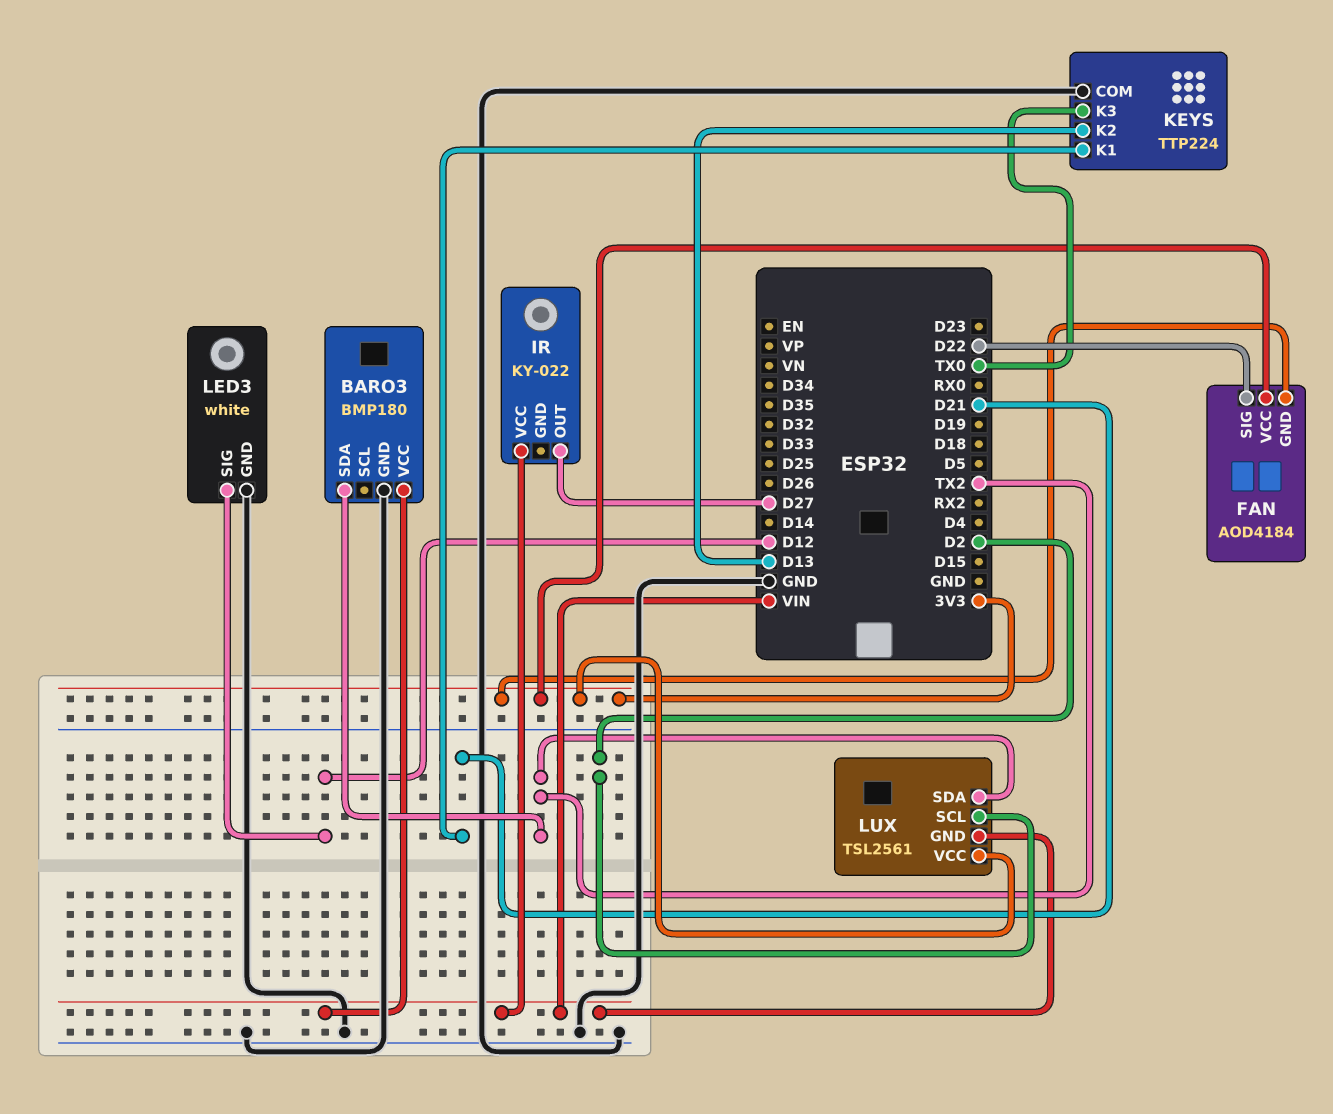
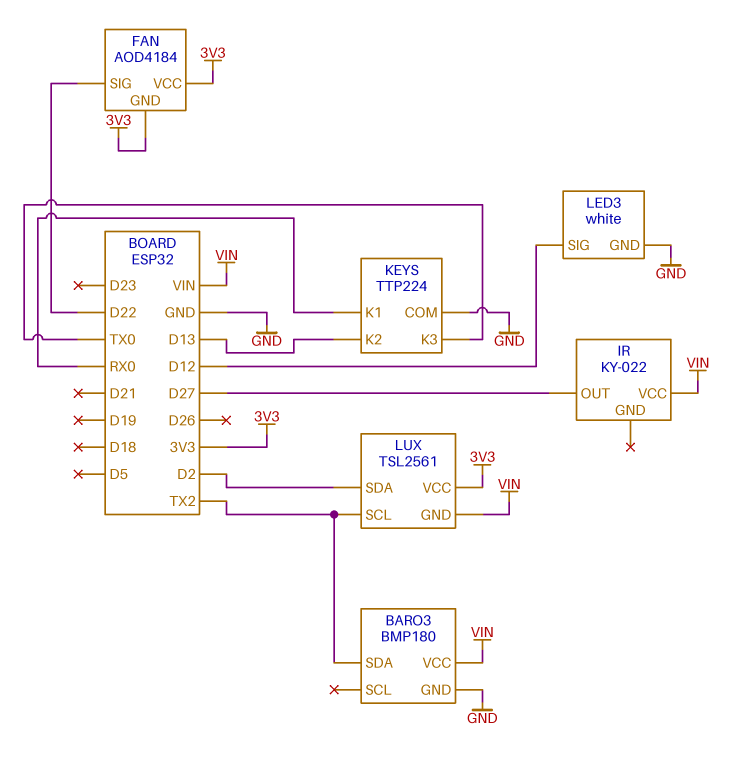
KEYS pin K1: D21 -> RX0
LUX pin SCL: D2 -> TX2
LUX pin SDA: TX2 -> D2

